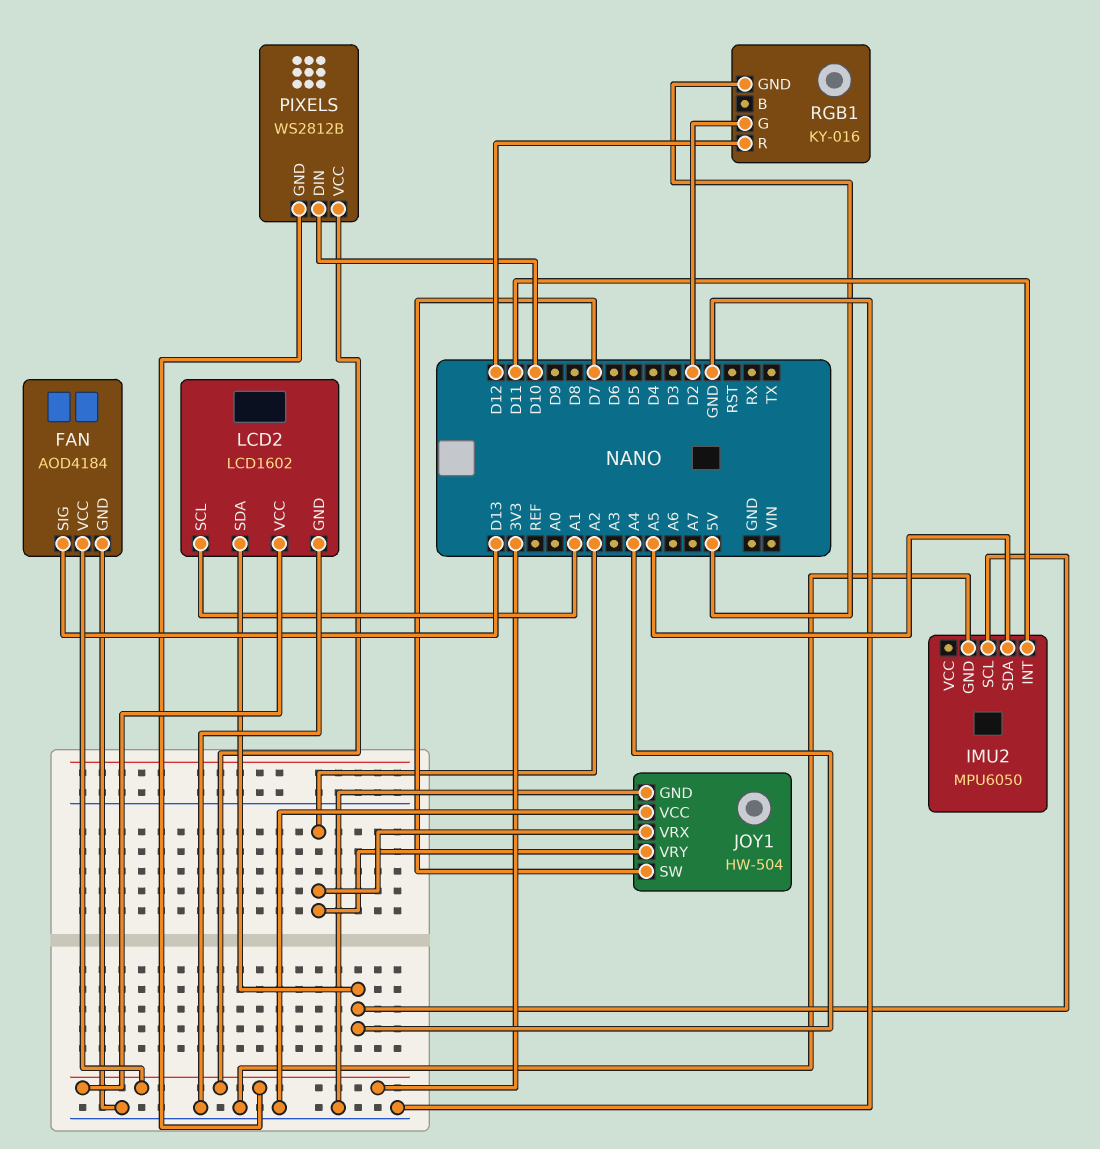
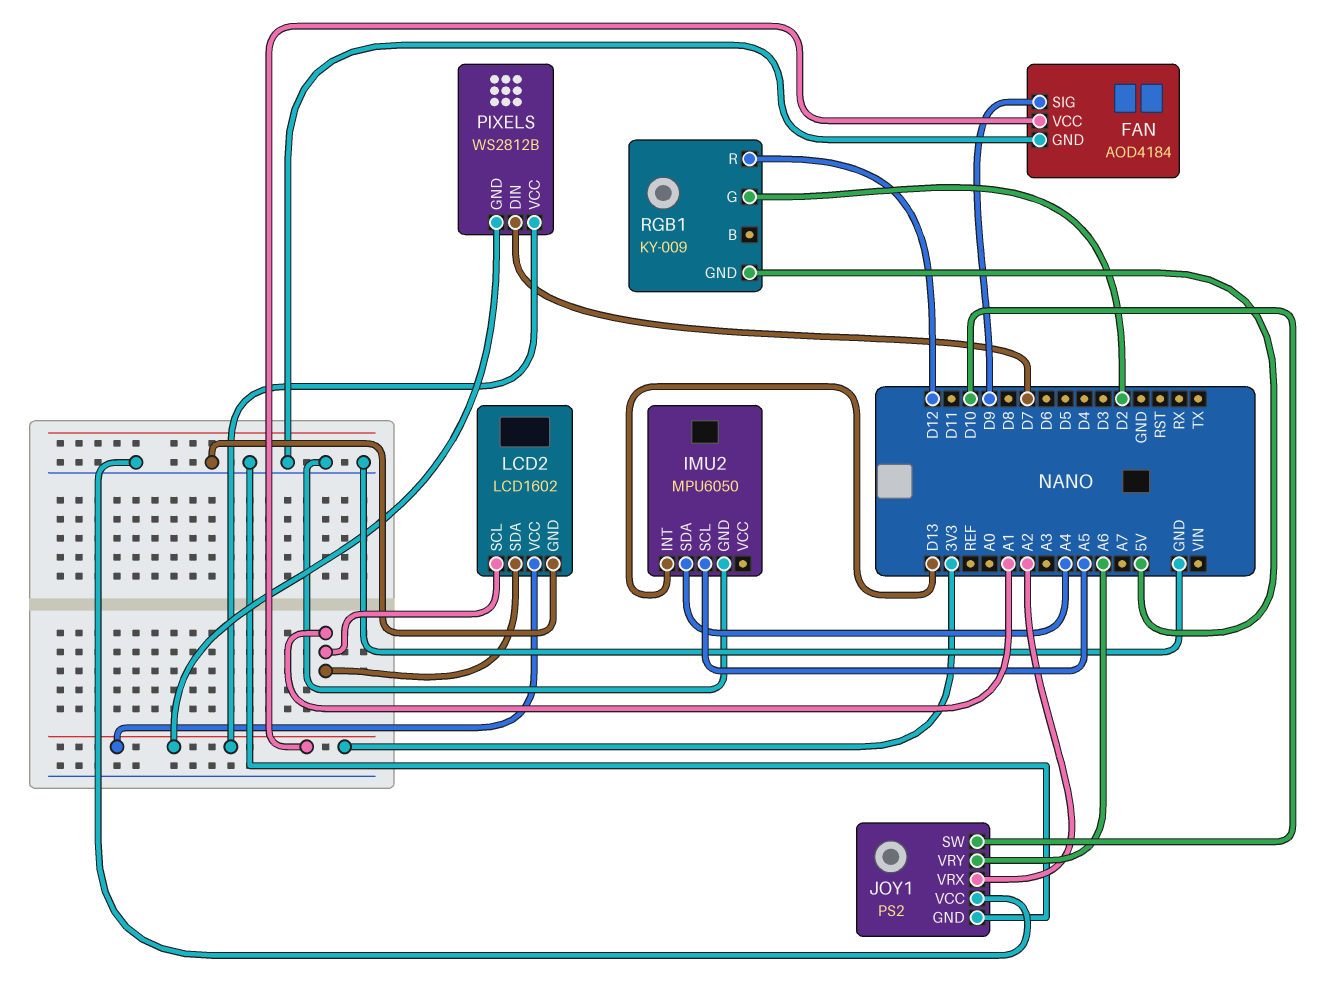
FAN pin SIG: D13 -> D9
IMU2 pin INT: D11 -> D13
IMU2 pin SCL: A4 -> A5
IMU2 pin SDA: A5 -> A4
JOY1: HW-504 -> PS2
JOY1 pin SW: D7 -> D10
JOY1 pin VRY: A2 -> A6
LCD2 pin SDA: A4 -> A1
PIXELS pin DIN: D10 -> D7
RGB1: KY-016 -> KY-009

